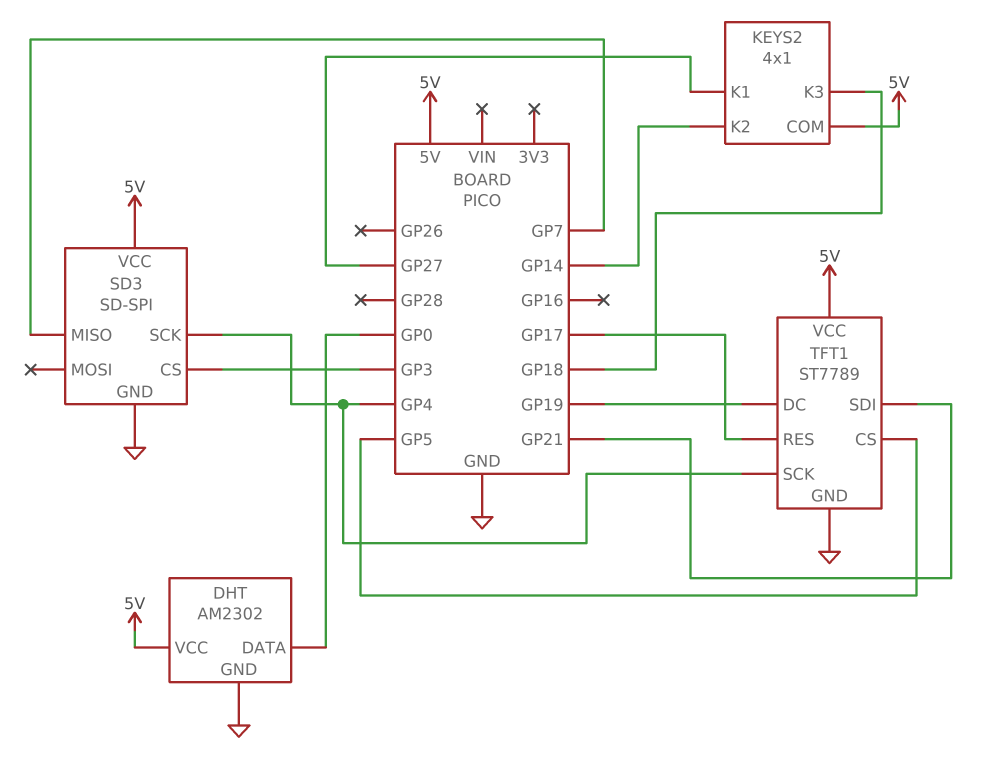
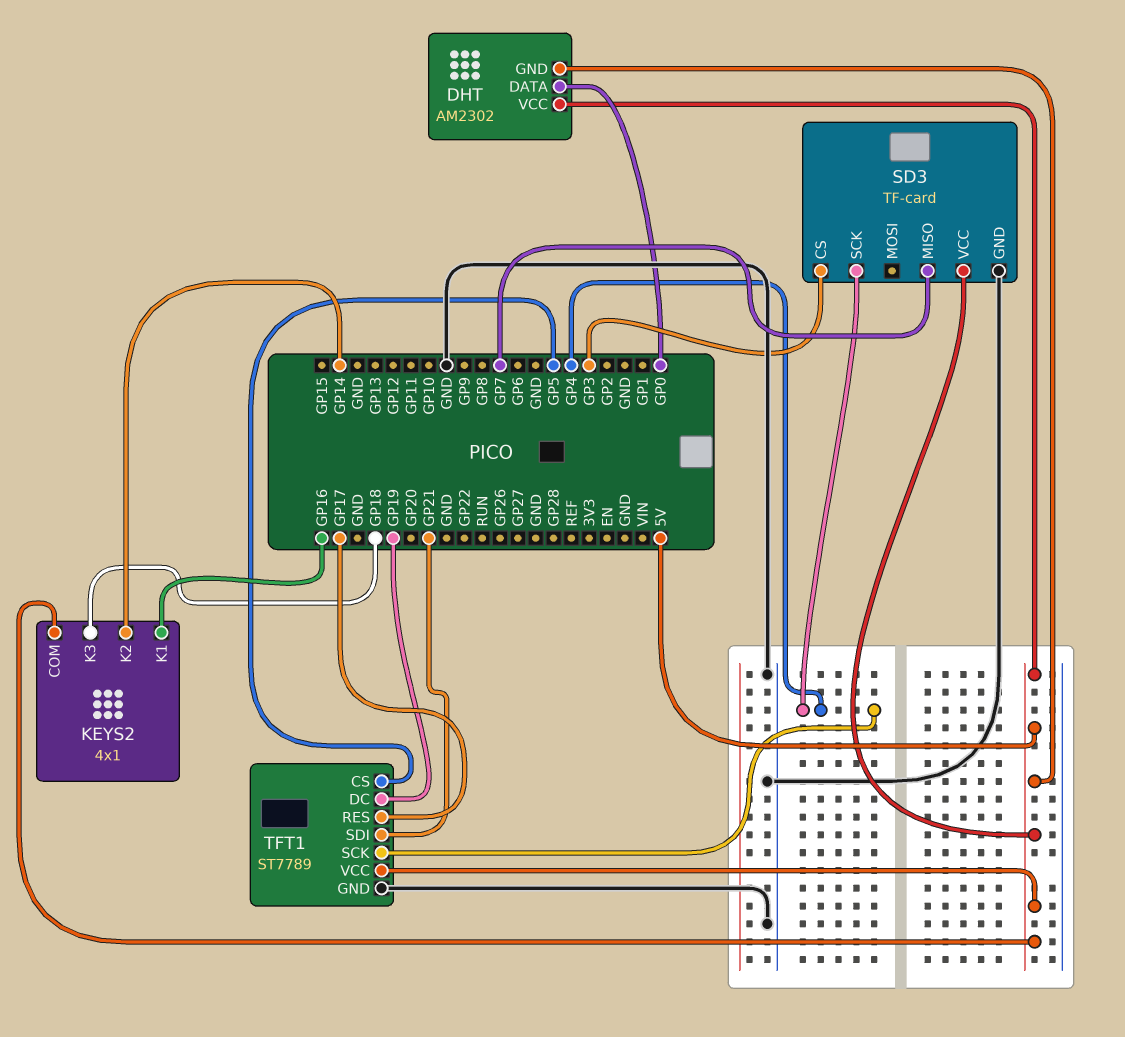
DHT pin GND: GND -> 5V
KEYS2 pin K1: GP27 -> GP16
SD3: SD-SPI -> TF-card

